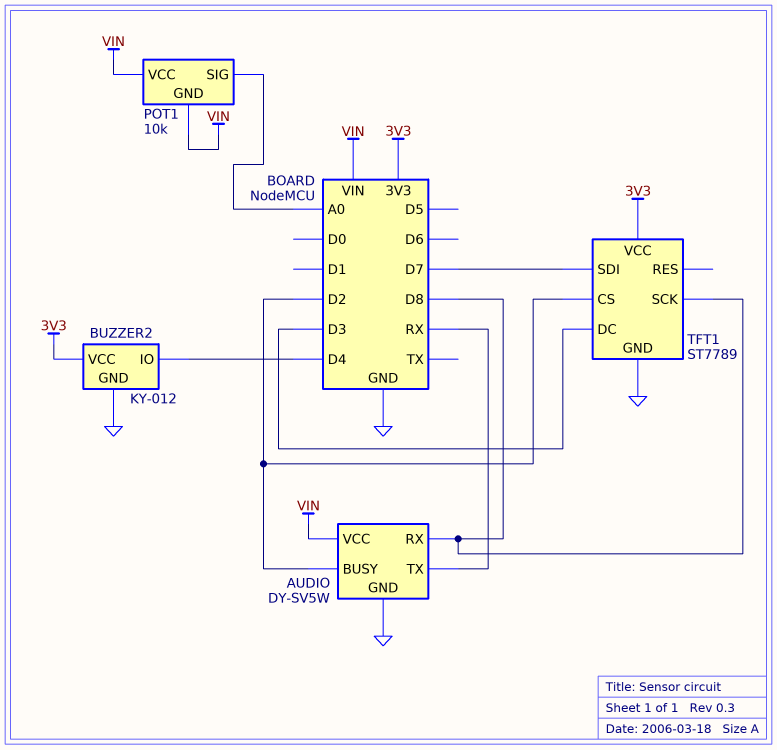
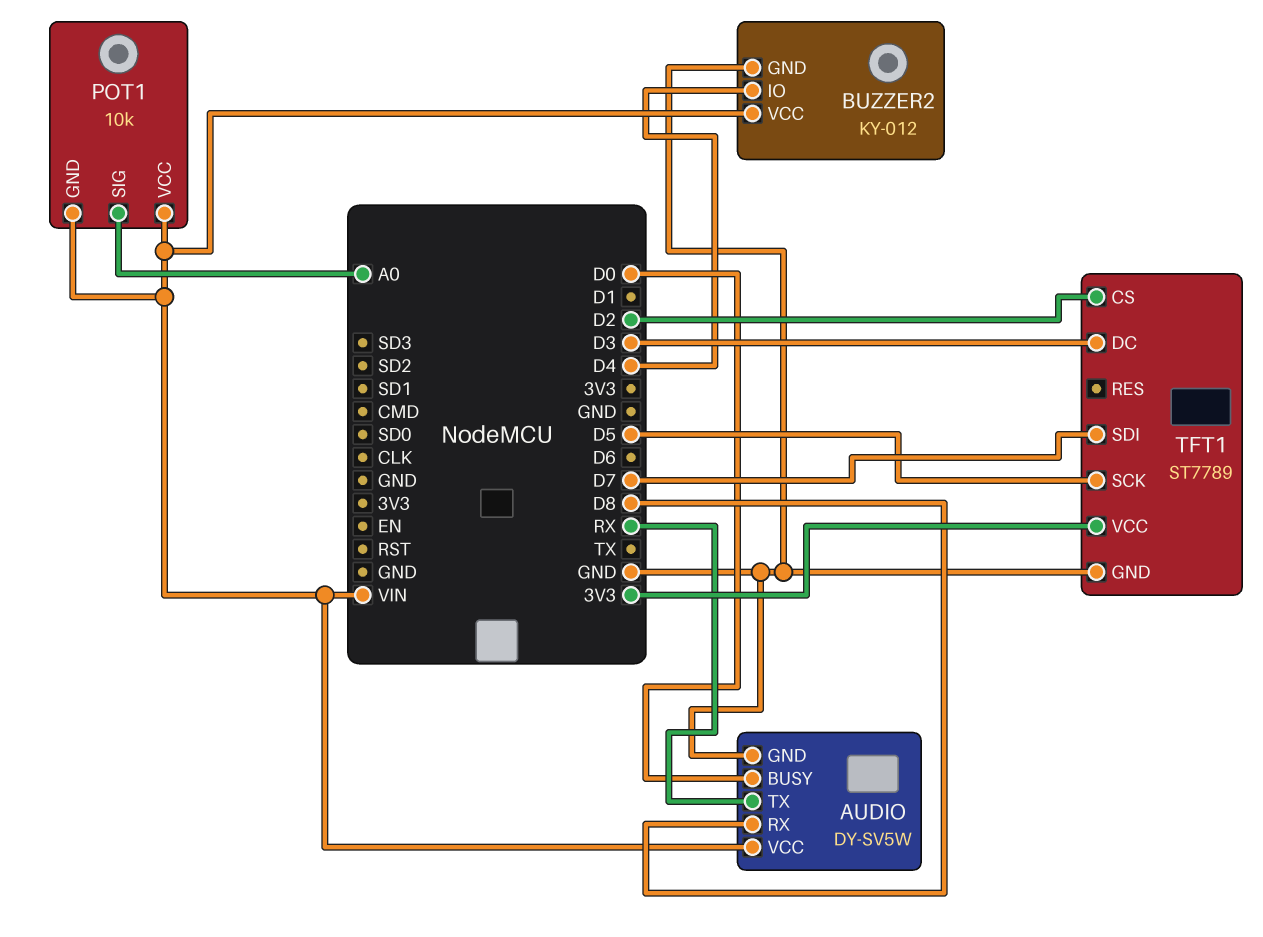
AUDIO pin BUSY: D2 -> D0
BUZZER2 pin VCC: 3V3 -> VIN
TFT1 pin SCK: D8 -> D5

